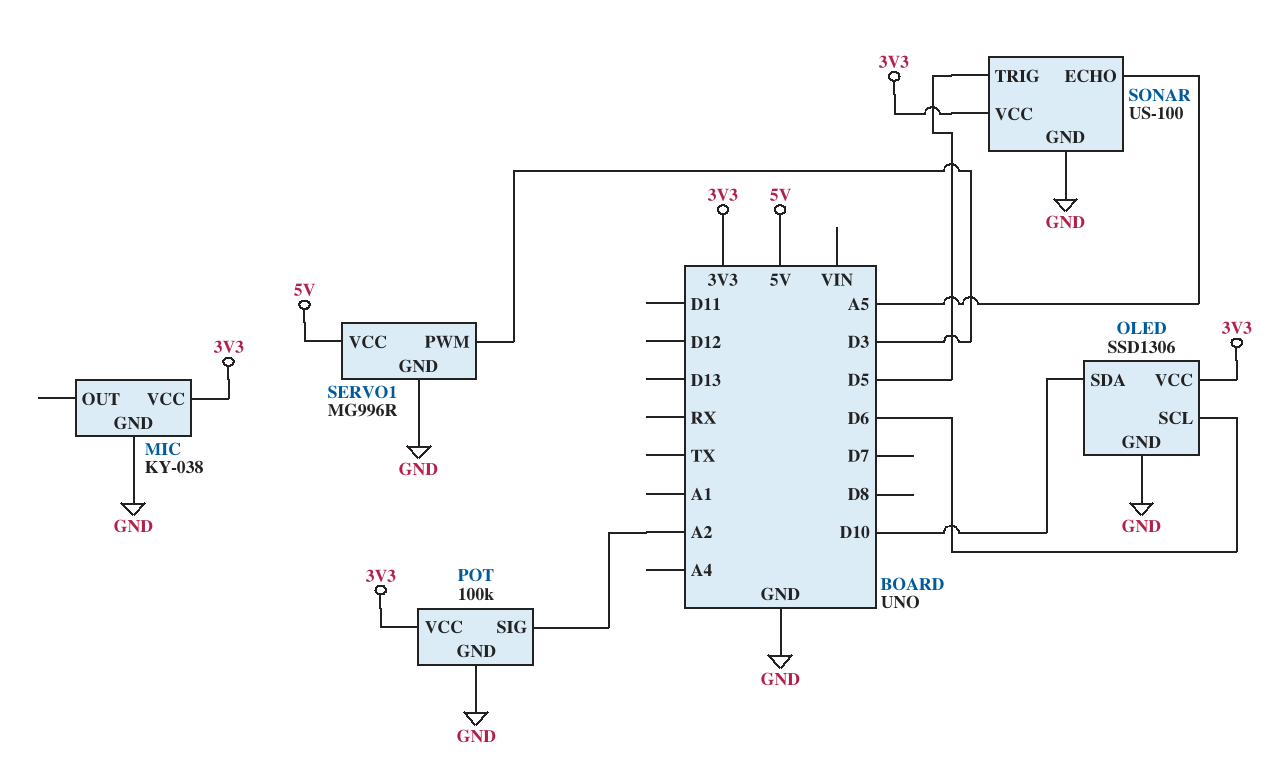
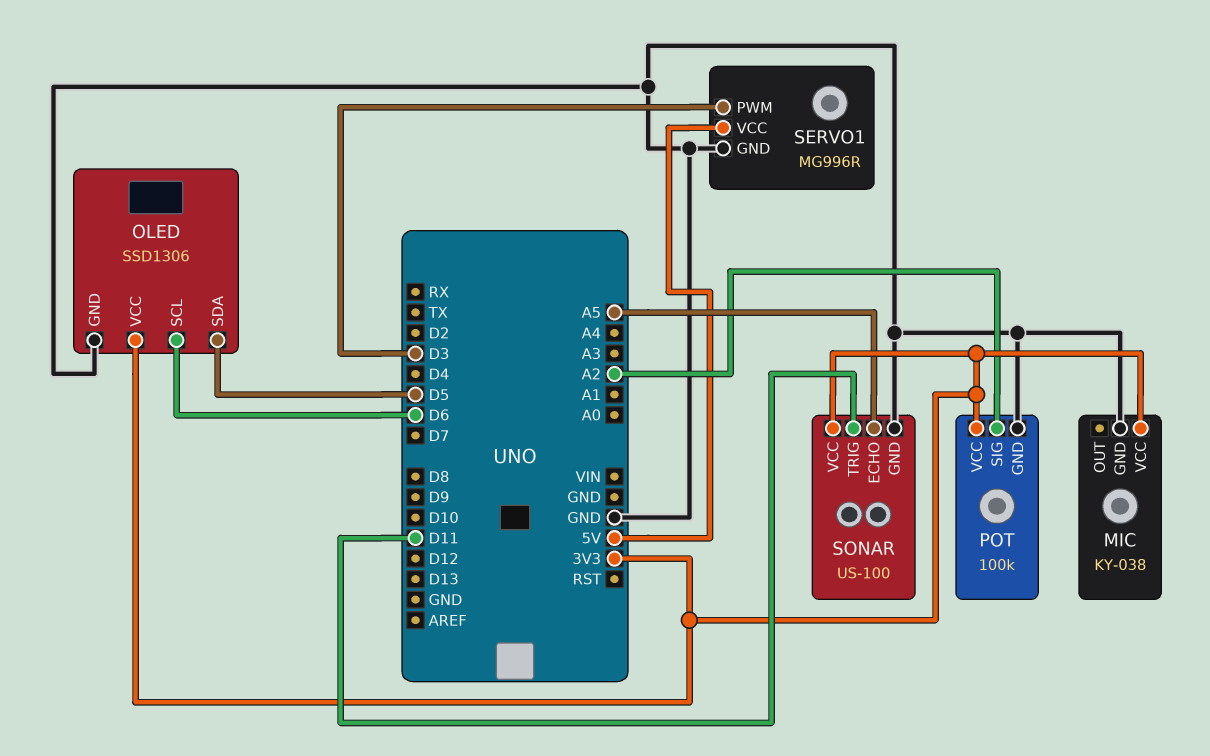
OLED pin SDA: D10 -> D5
SONAR pin TRIG: D5 -> D11

